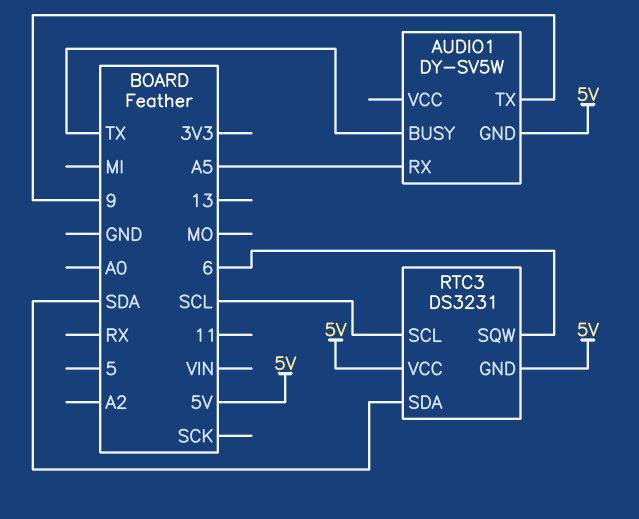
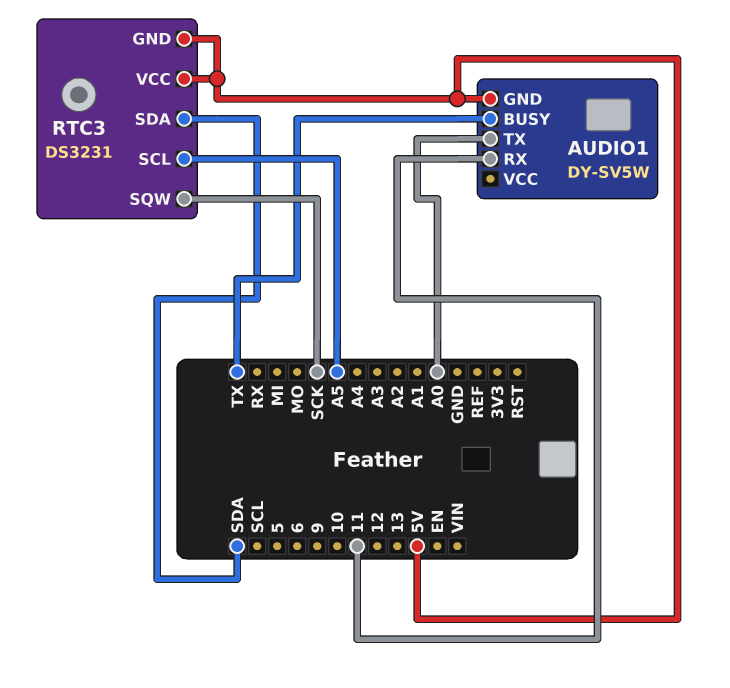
AUDIO1 pin RX: A5 -> 11
AUDIO1 pin TX: 9 -> A0
RTC3 pin SCL: SCL -> A5
RTC3 pin SQW: 6 -> SCK

